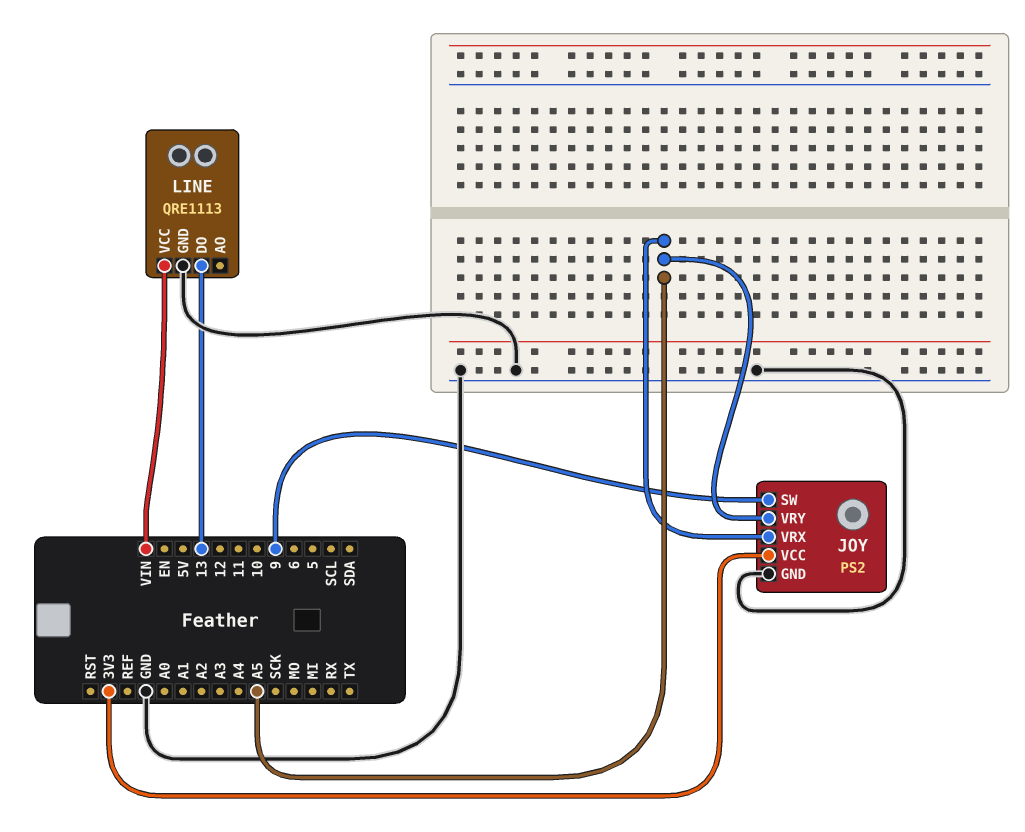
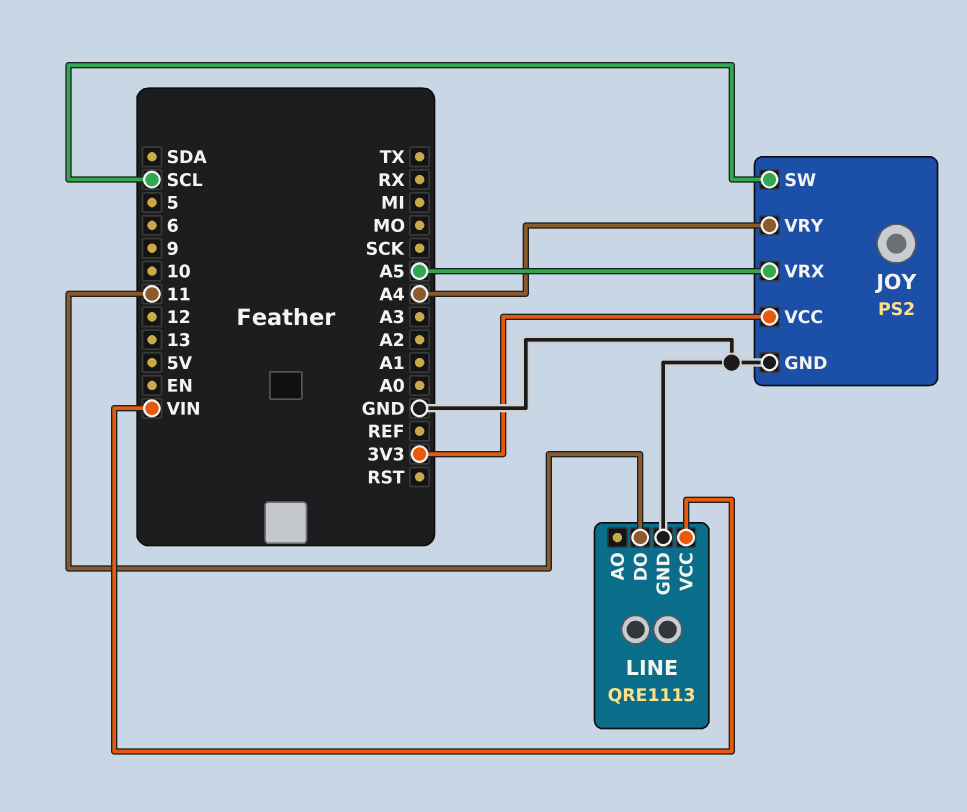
JOY pin SW: 9 -> SCL
JOY pin VRY: A5 -> A4
LINE pin DO: 13 -> 11

